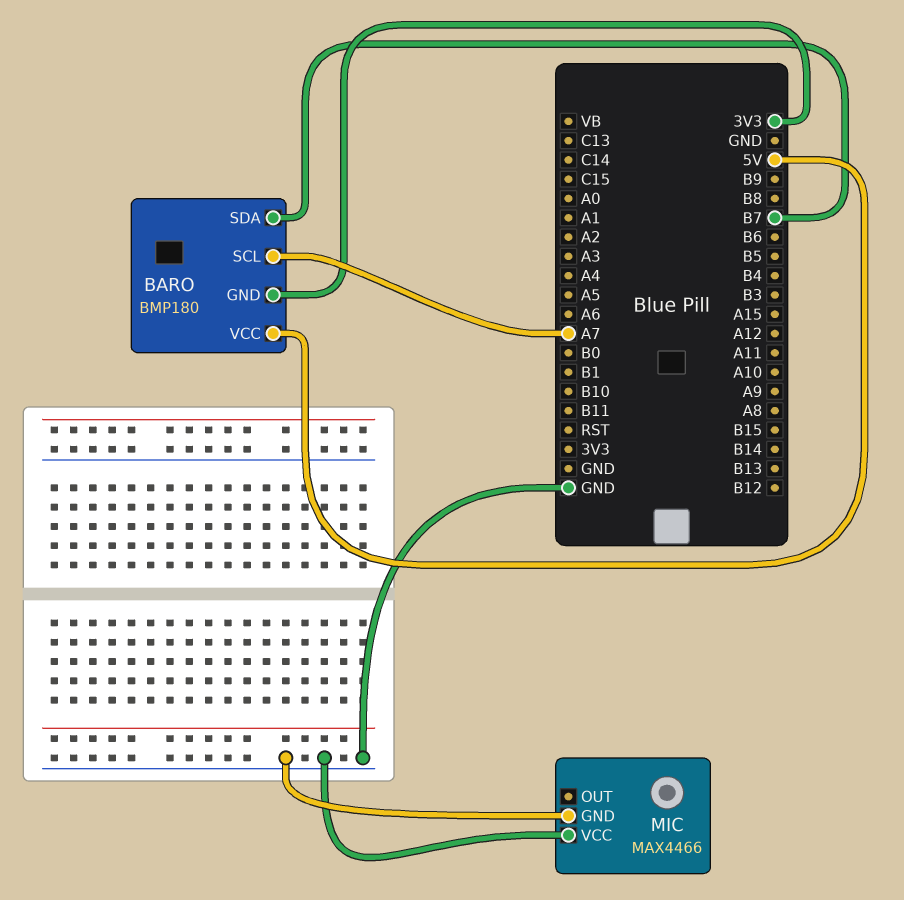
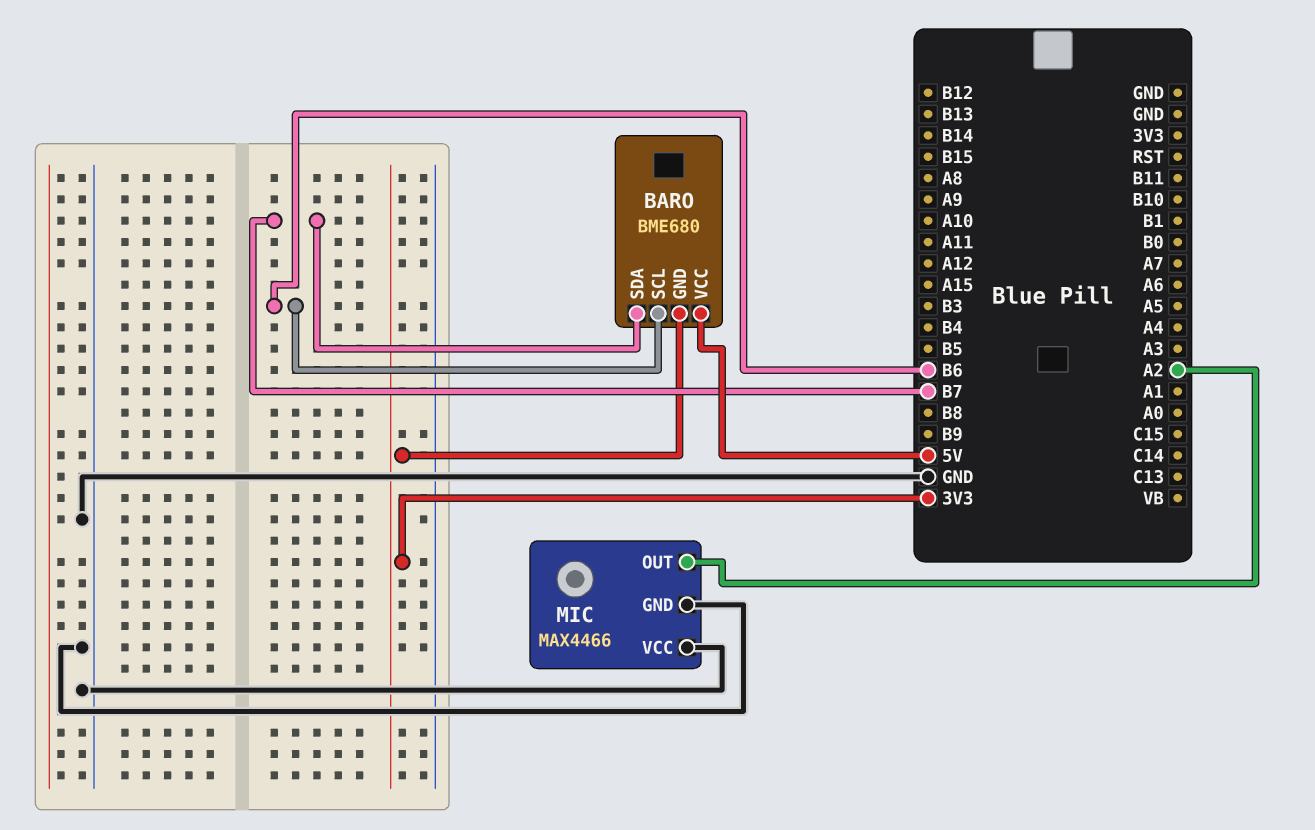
BARO: BMP180 -> BME680
BARO pin SCL: A7 -> B6
MIC pin OUT: none -> A2

